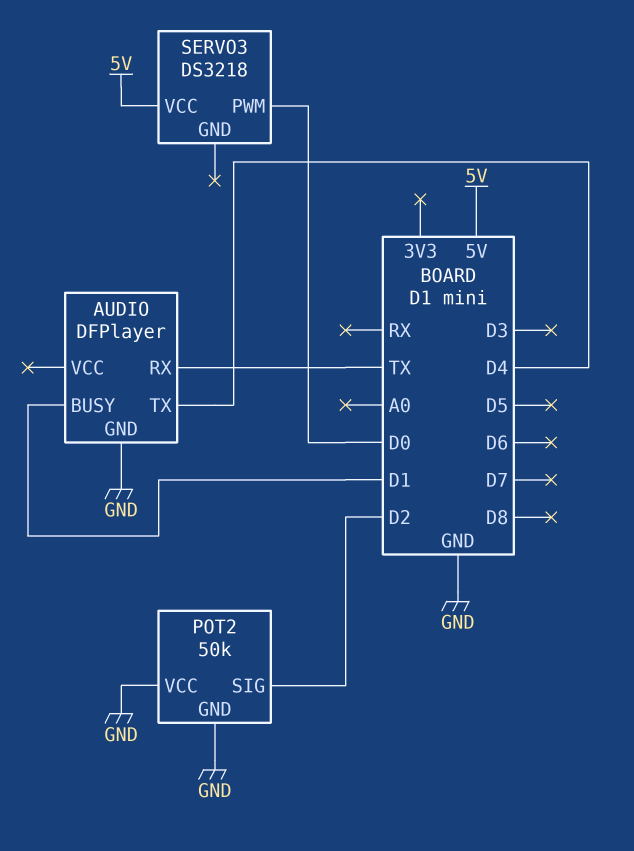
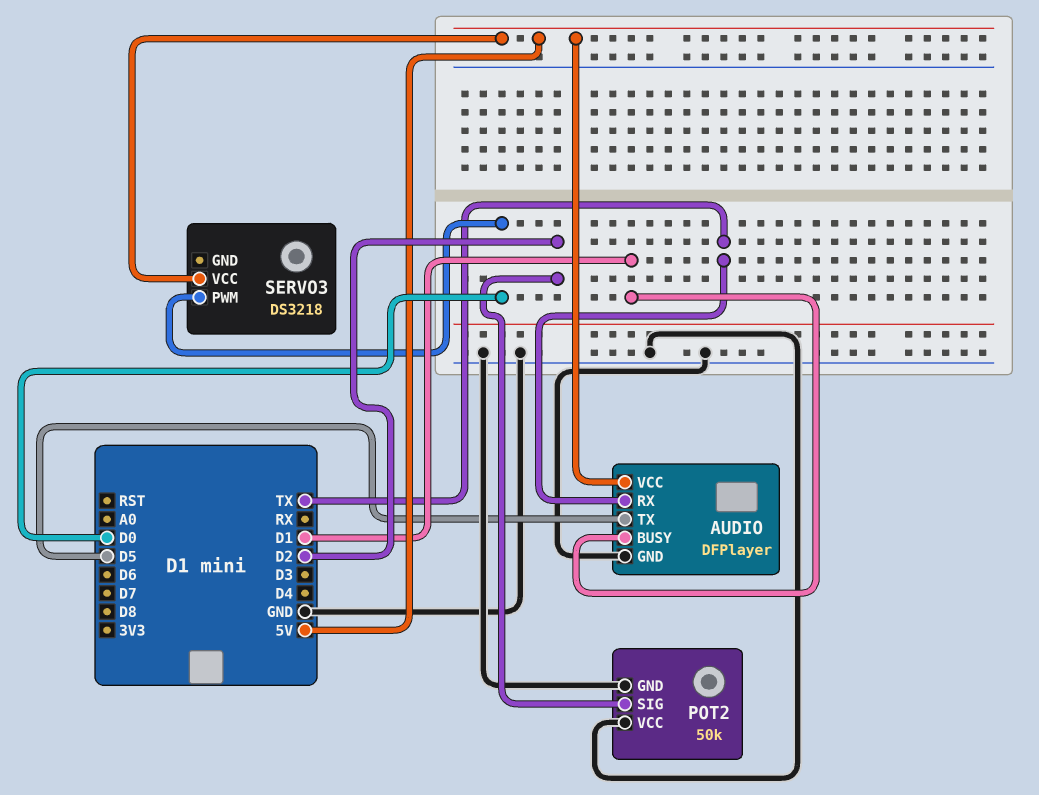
AUDIO pin TX: D4 -> D5
AUDIO pin VCC: none -> 5V

